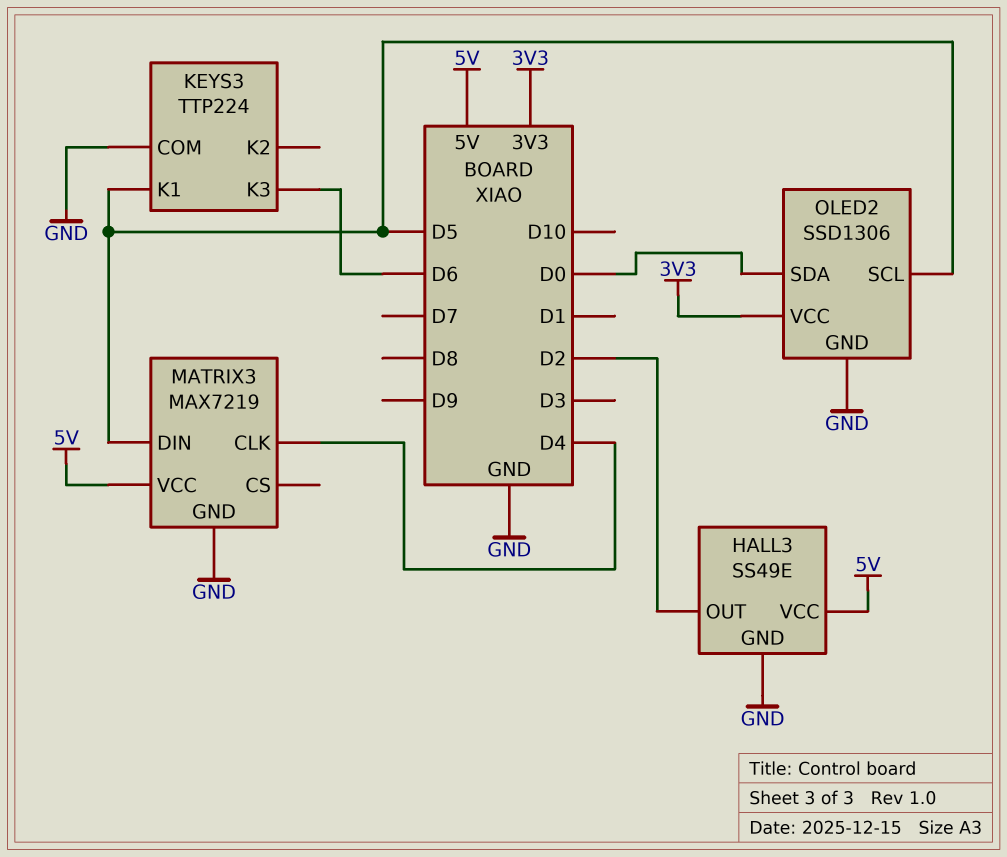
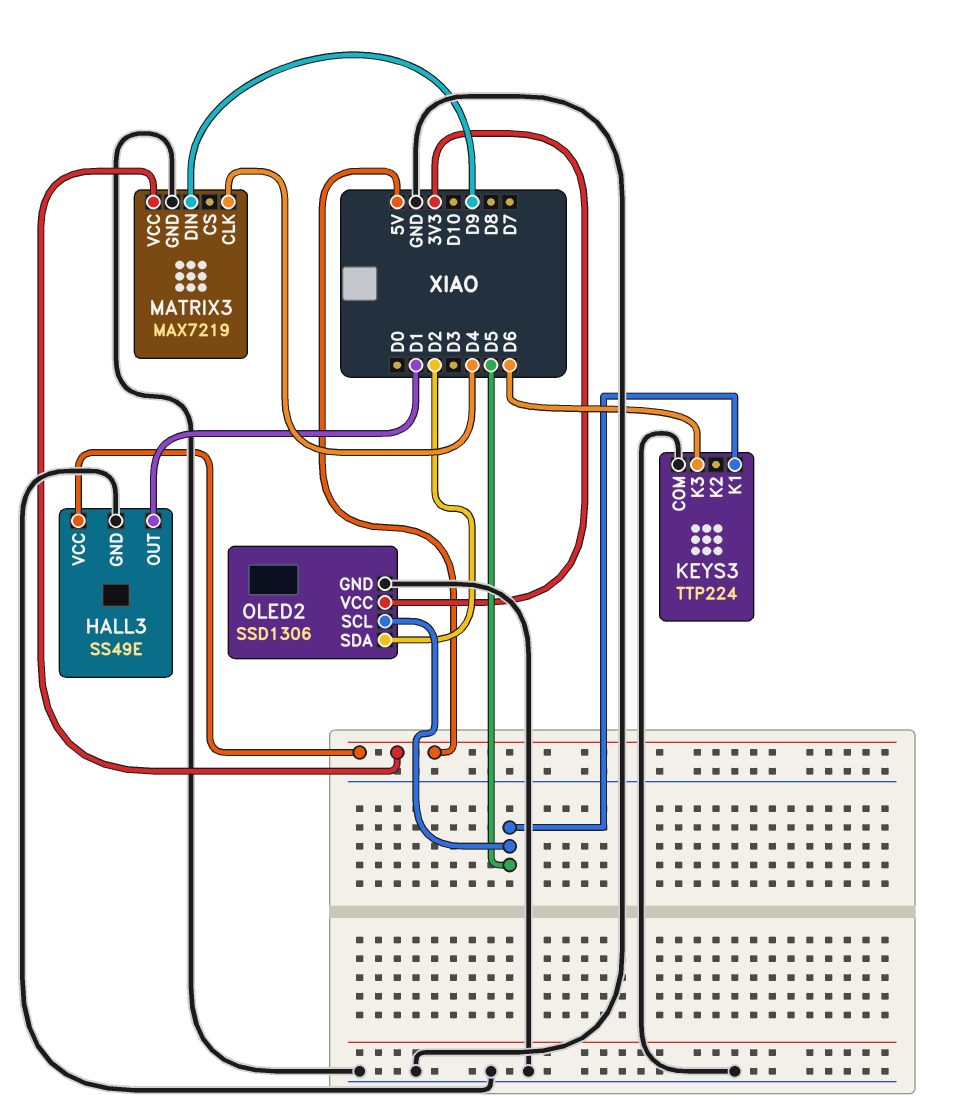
HALL3 pin OUT: D2 -> D1
MATRIX3 pin DIN: D5 -> D9
OLED2 pin SDA: D0 -> D2

